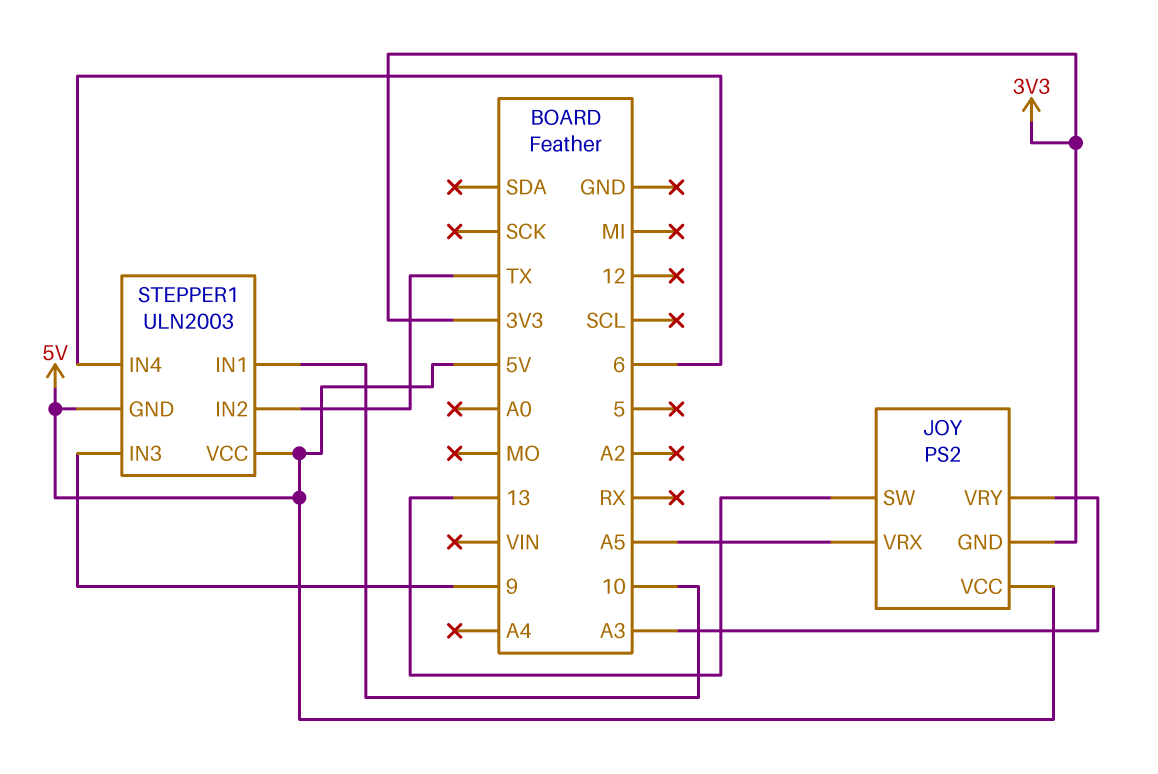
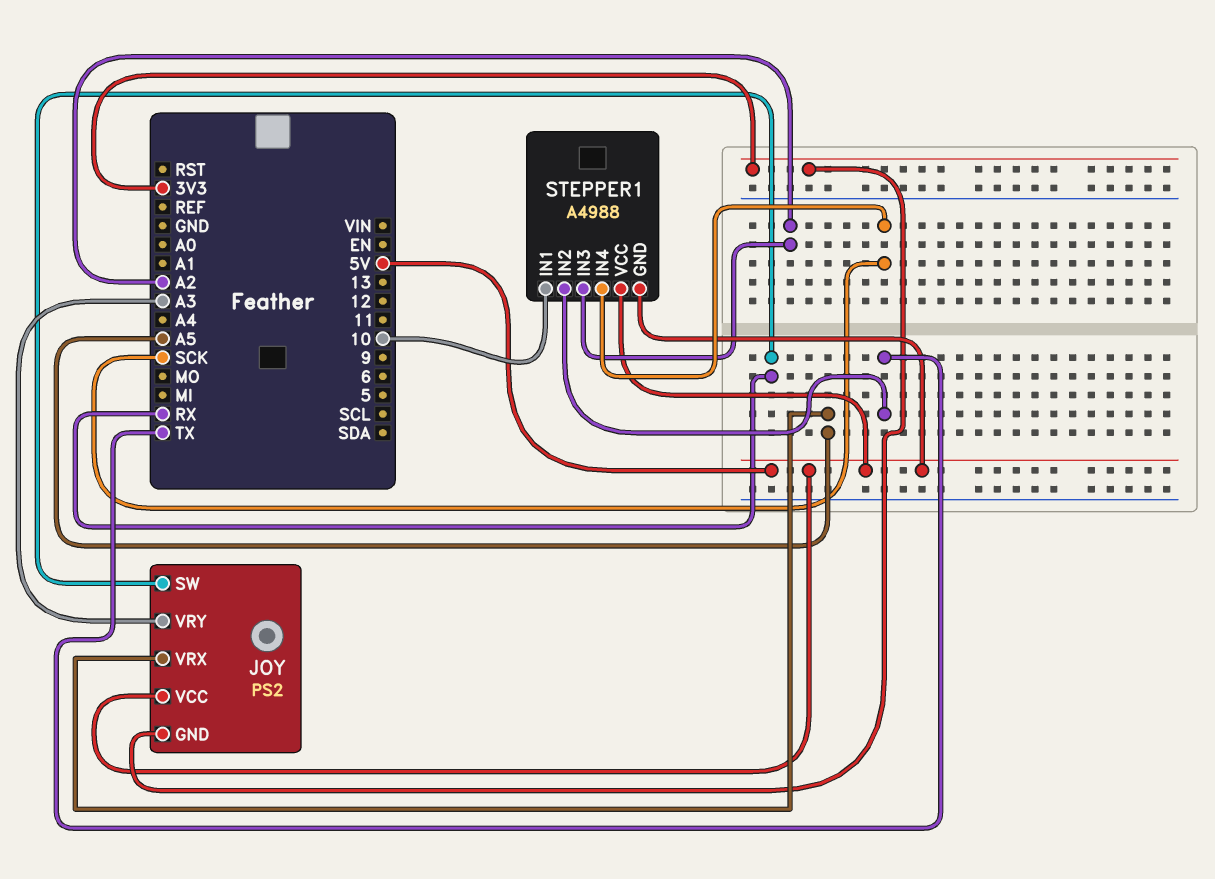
JOY pin SW: 13 -> RX
STEPPER1: ULN2003 -> A4988
STEPPER1 pin IN3: 9 -> A2
STEPPER1 pin IN4: 6 -> SCK

